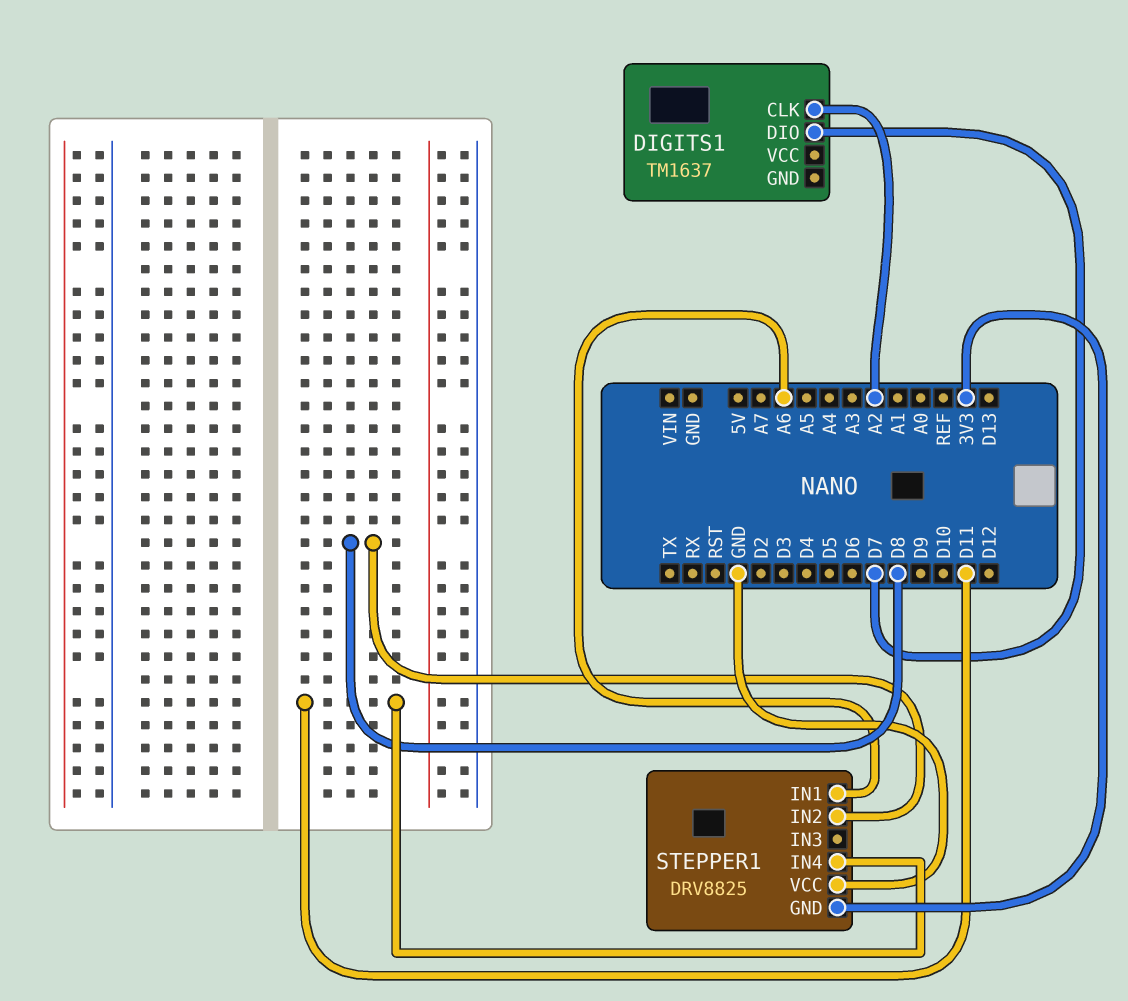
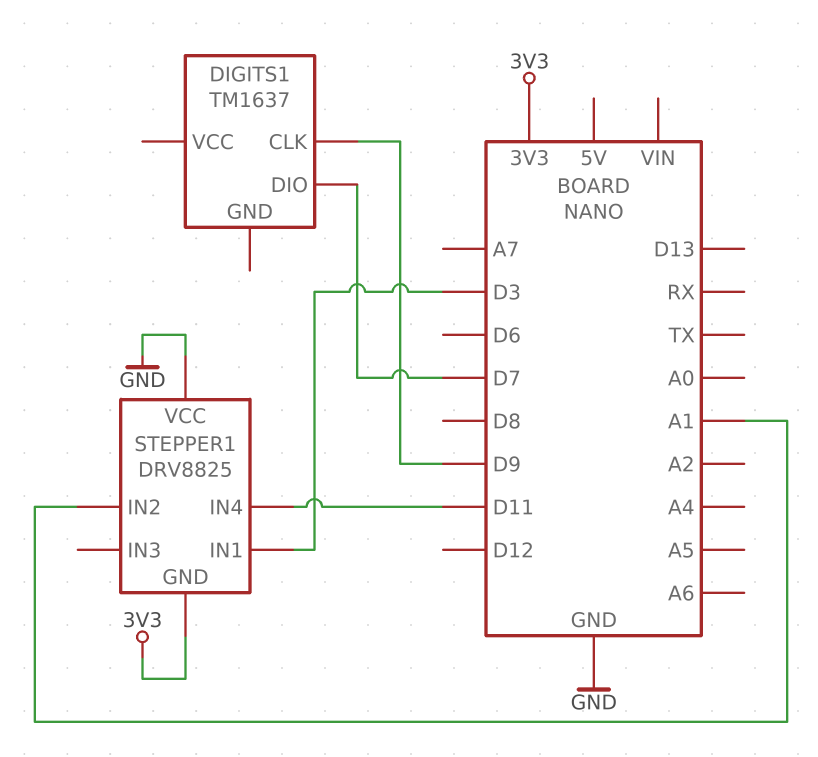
DIGITS1 pin CLK: A2 -> D9
STEPPER1 pin IN1: A6 -> D3
STEPPER1 pin IN2: D8 -> A1

